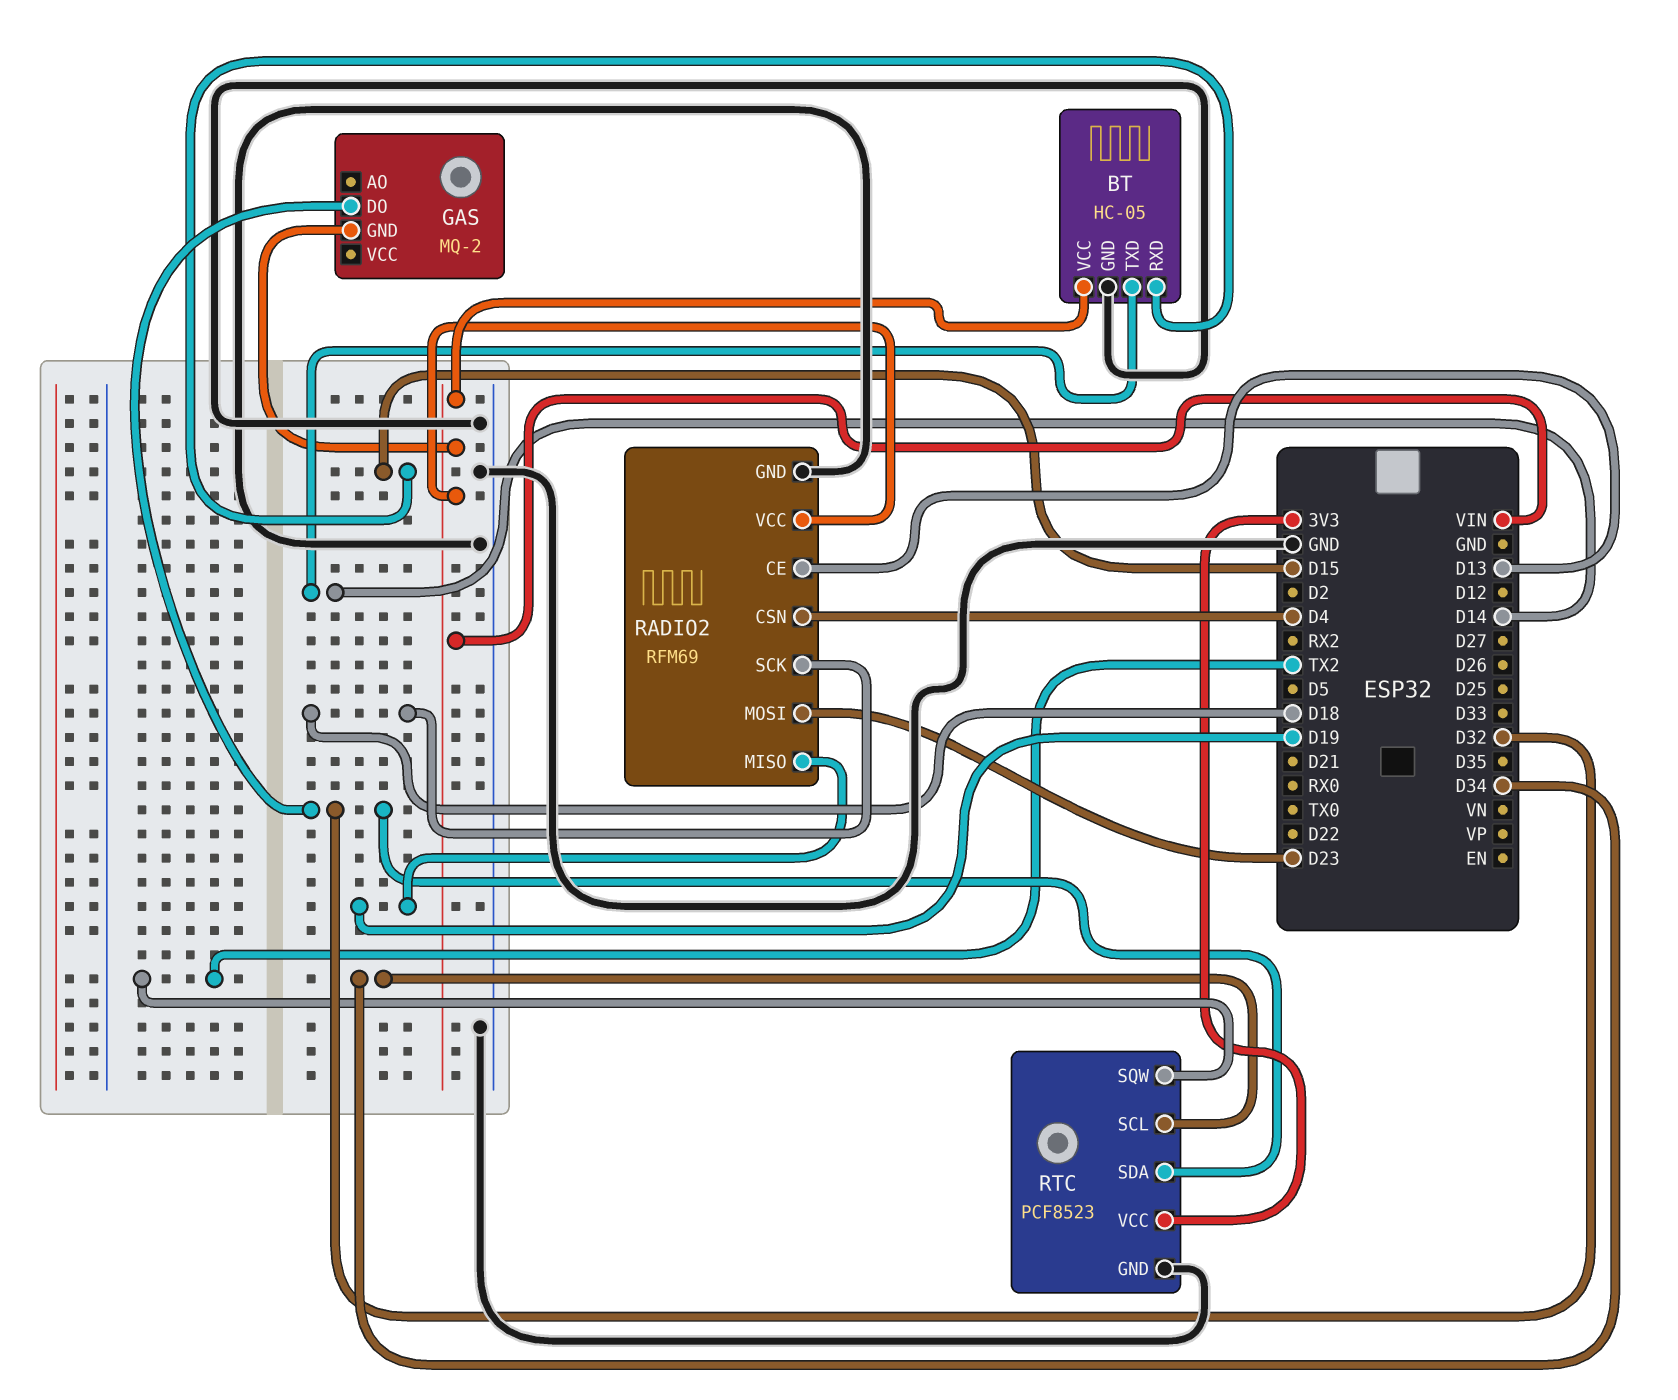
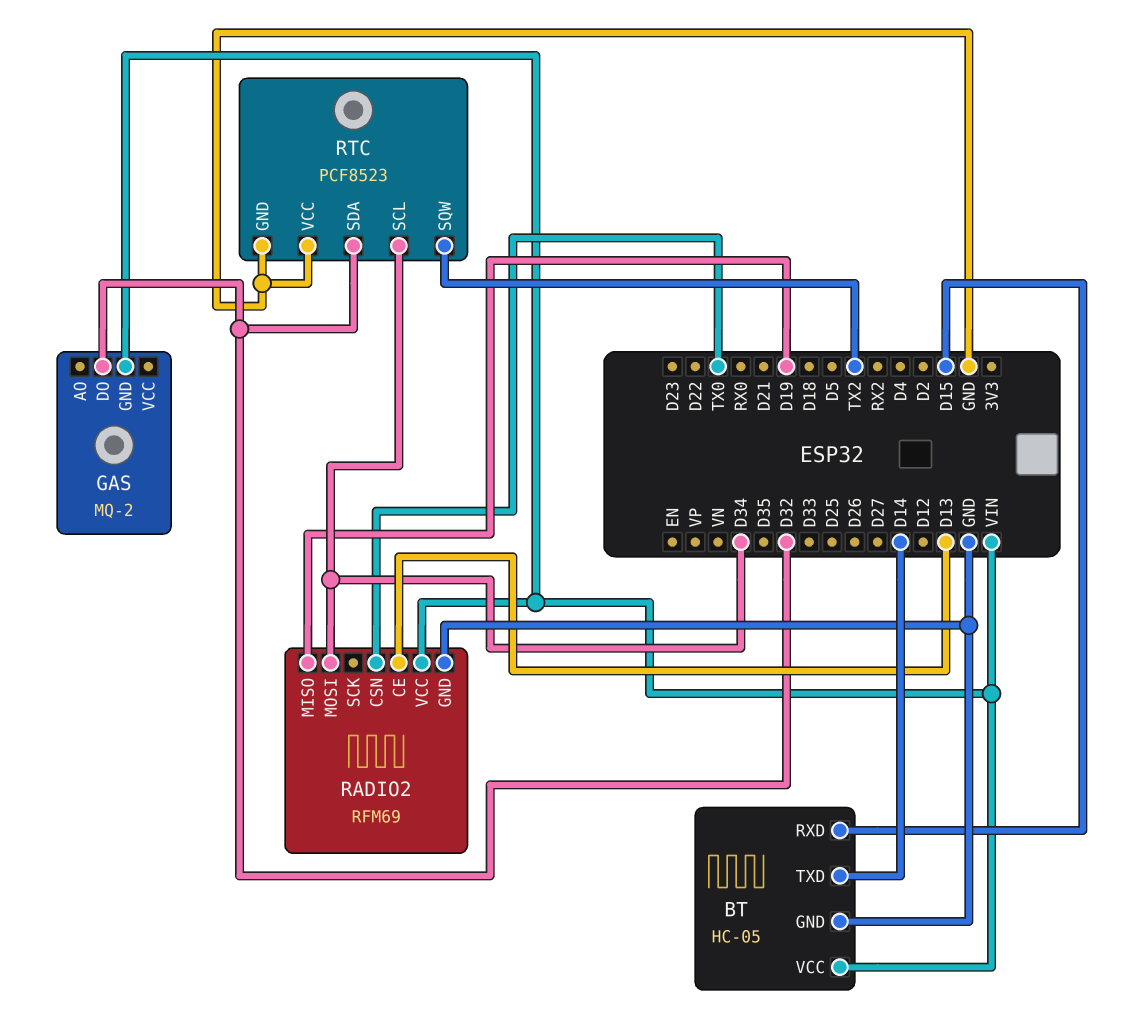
RADIO2 pin CSN: D4 -> TX0
RADIO2 pin MOSI: D23 -> D34
RADIO2 pin SCK: D18 -> none
RTC pin VCC: 3V3 -> GND

